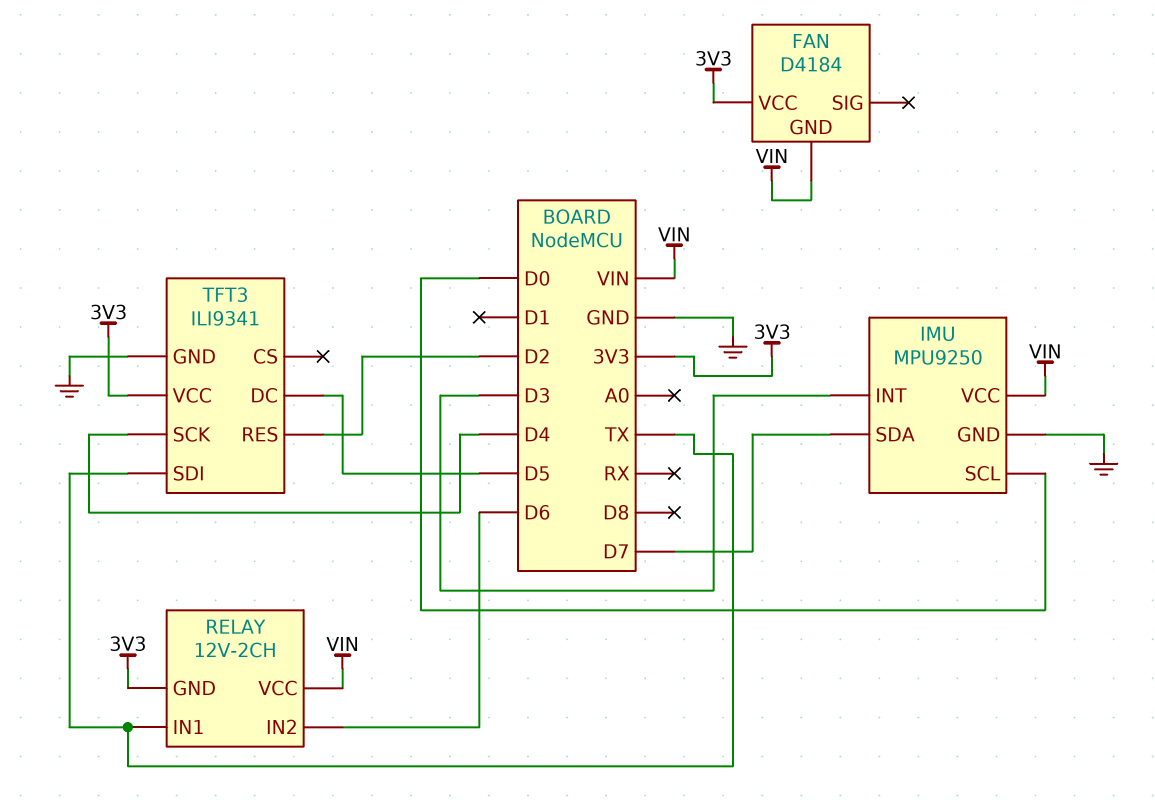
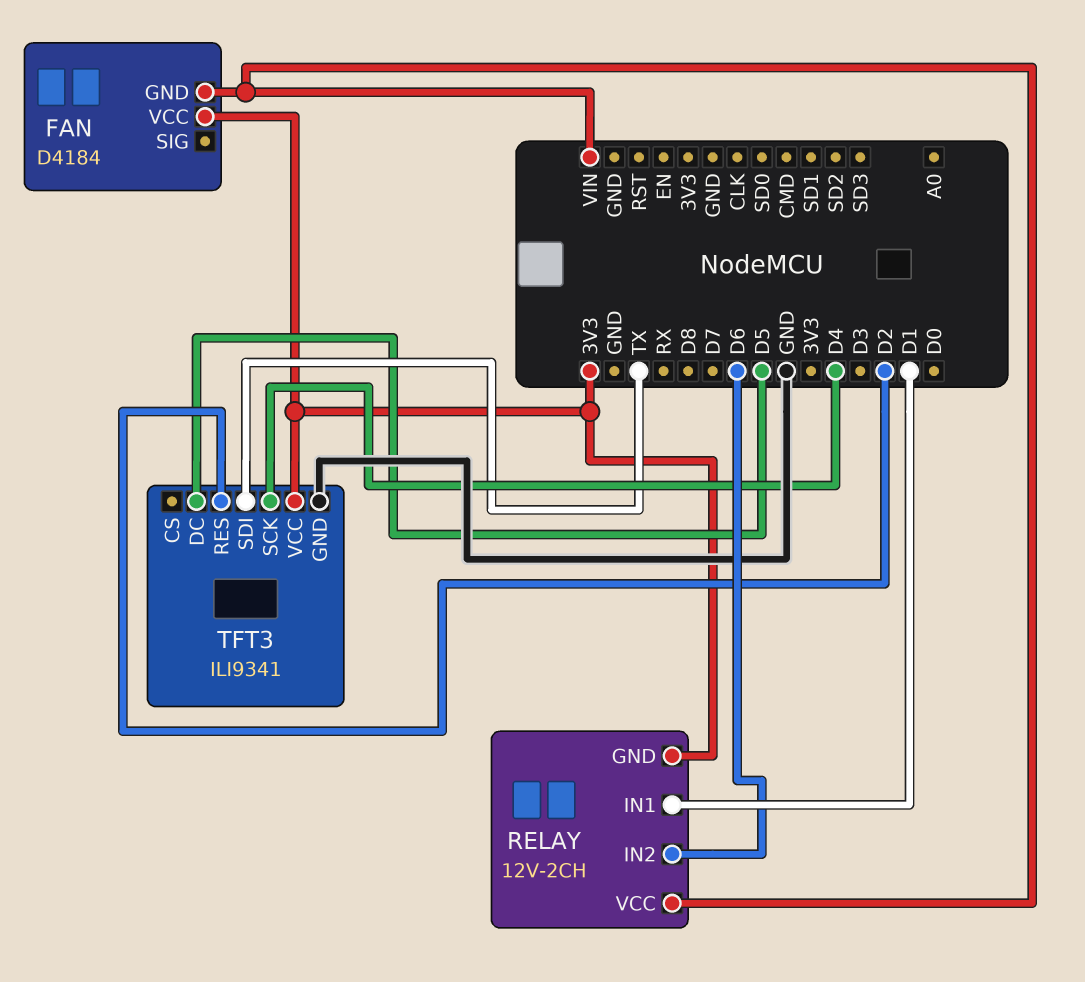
IMU: MPU9250 -> none
IMU pin GND: GND -> none
IMU pin INT: D3 -> none
IMU pin SCL: D0 -> none
IMU pin SDA: D7 -> none
IMU pin VCC: VIN -> none
RELAY pin IN1: TX -> D1

